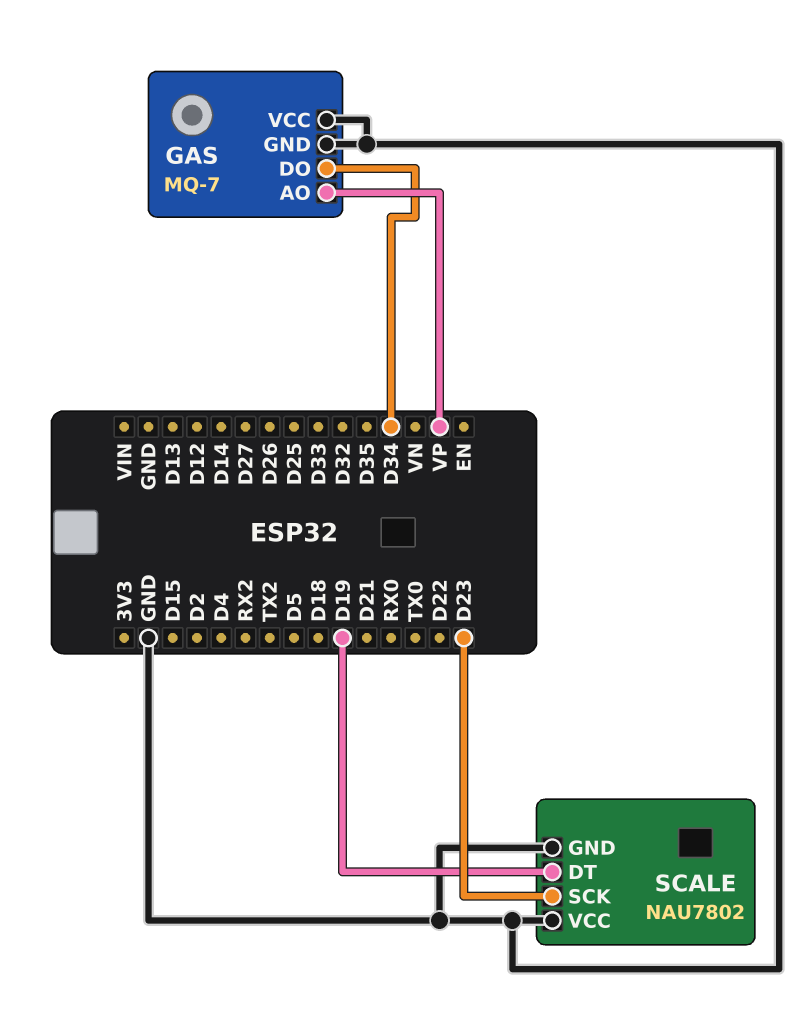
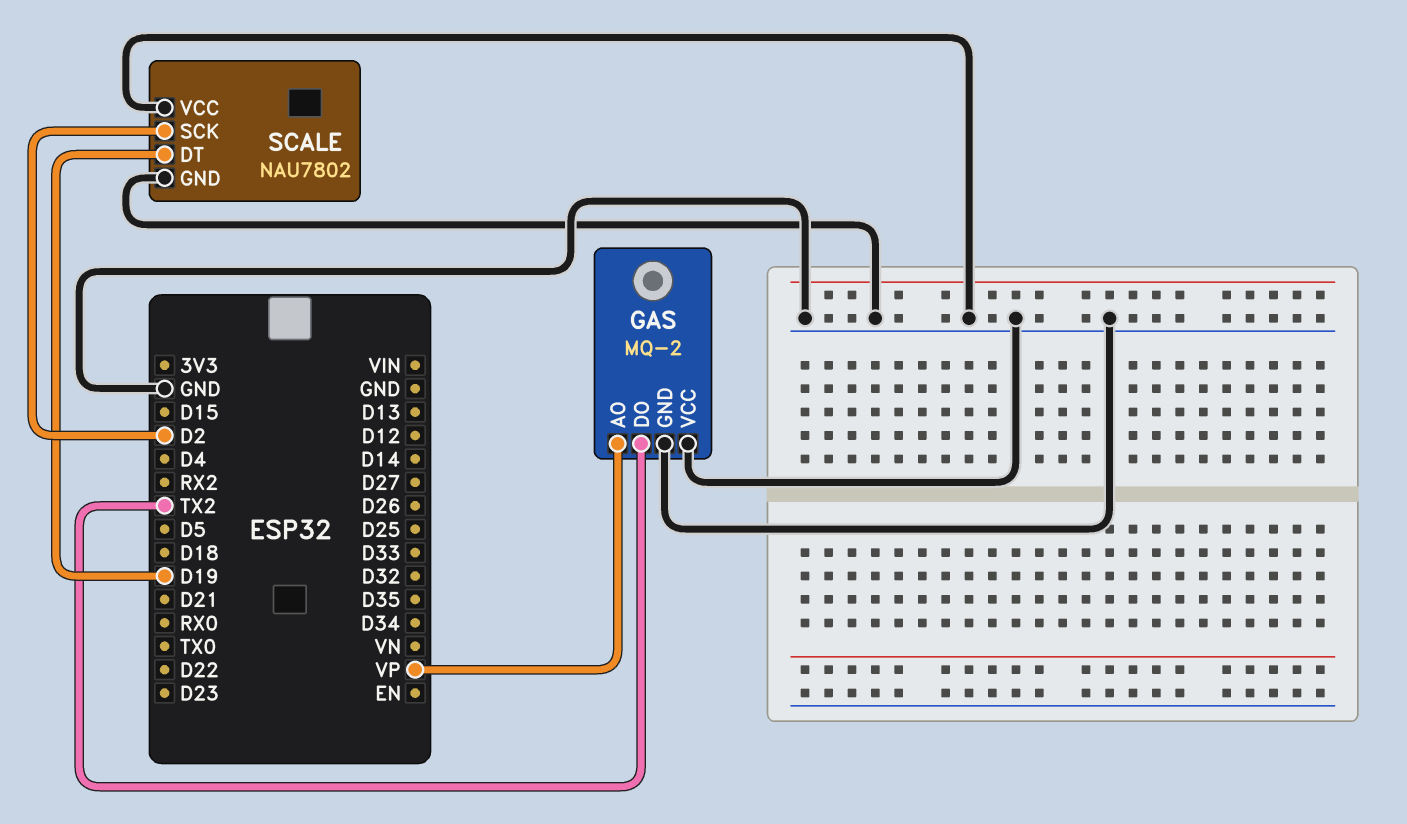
GAS: MQ-7 -> MQ-2
GAS pin DO: D34 -> TX2
SCALE pin SCK: D23 -> D2

